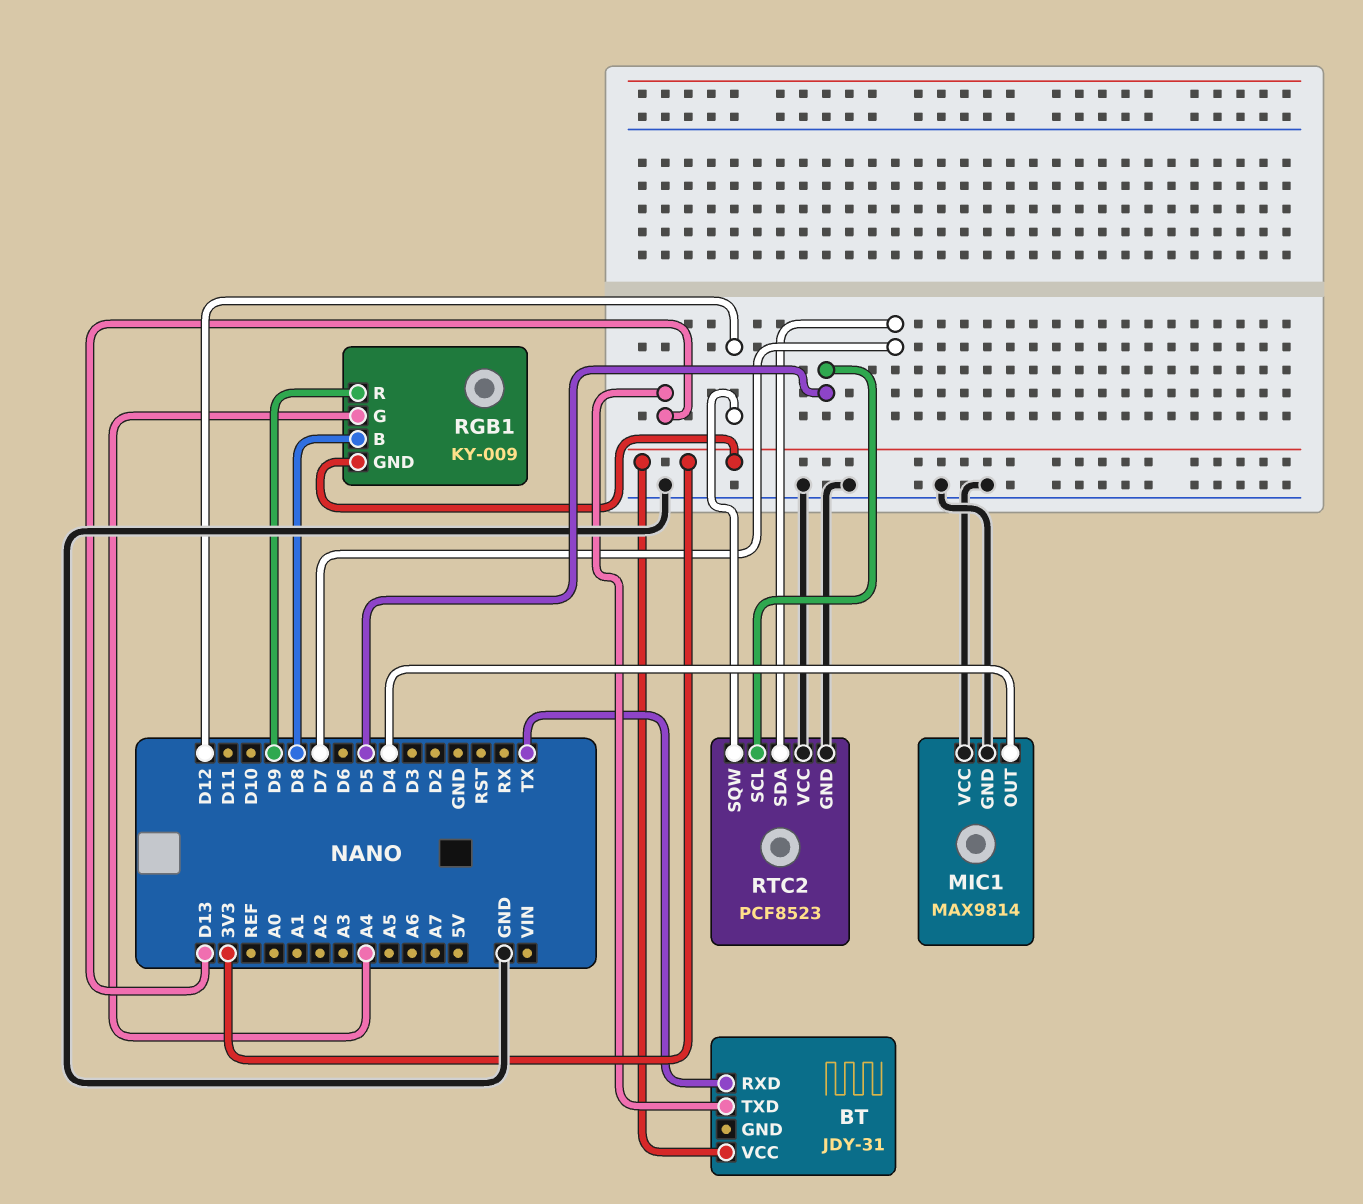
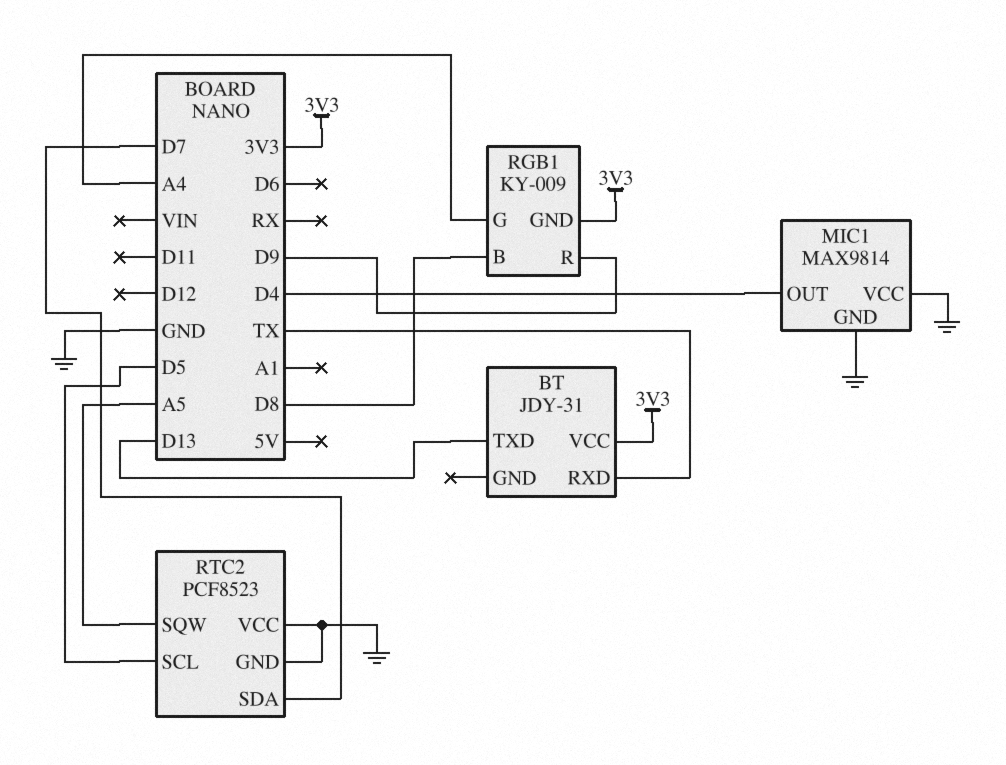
RTC2 pin SQW: D12 -> A5

